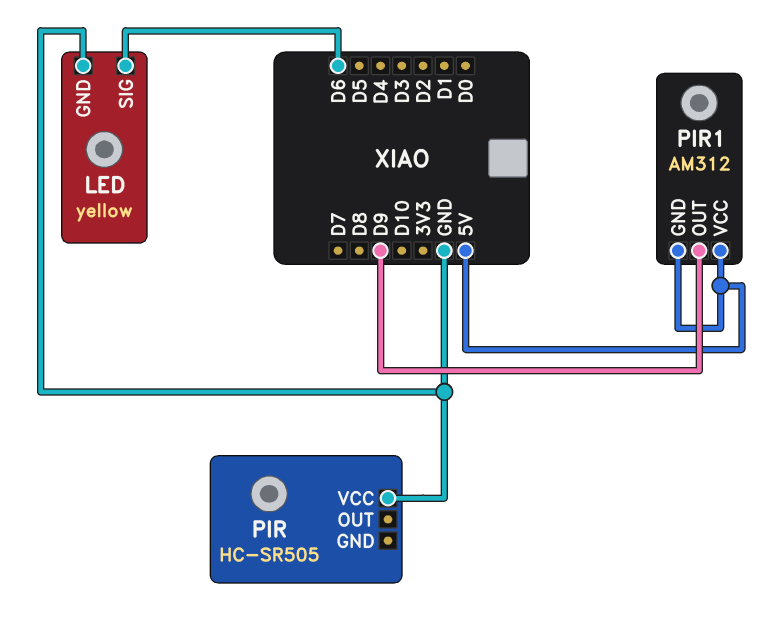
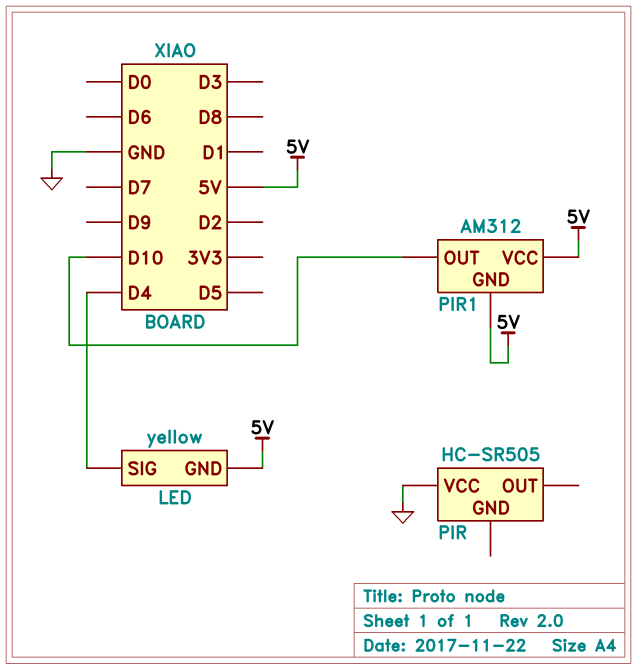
LED pin GND: GND -> 5V
LED pin SIG: D6 -> D4
PIR1 pin OUT: D9 -> D10

